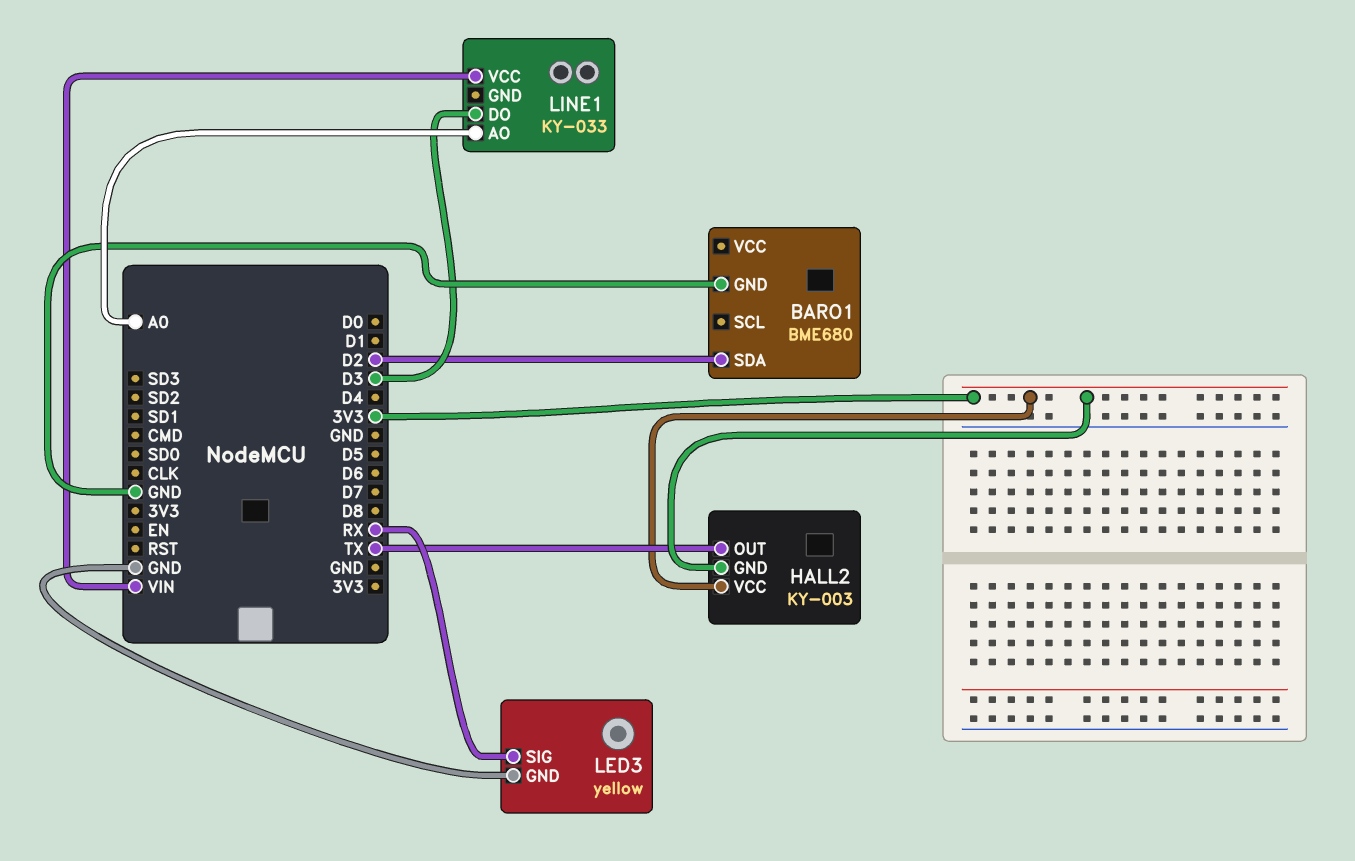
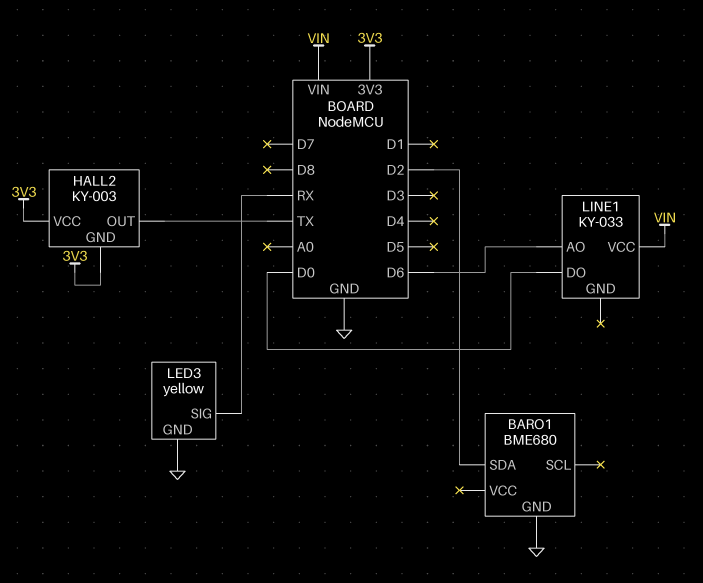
LINE1 pin AO: A0 -> D6
LINE1 pin DO: D3 -> D0

